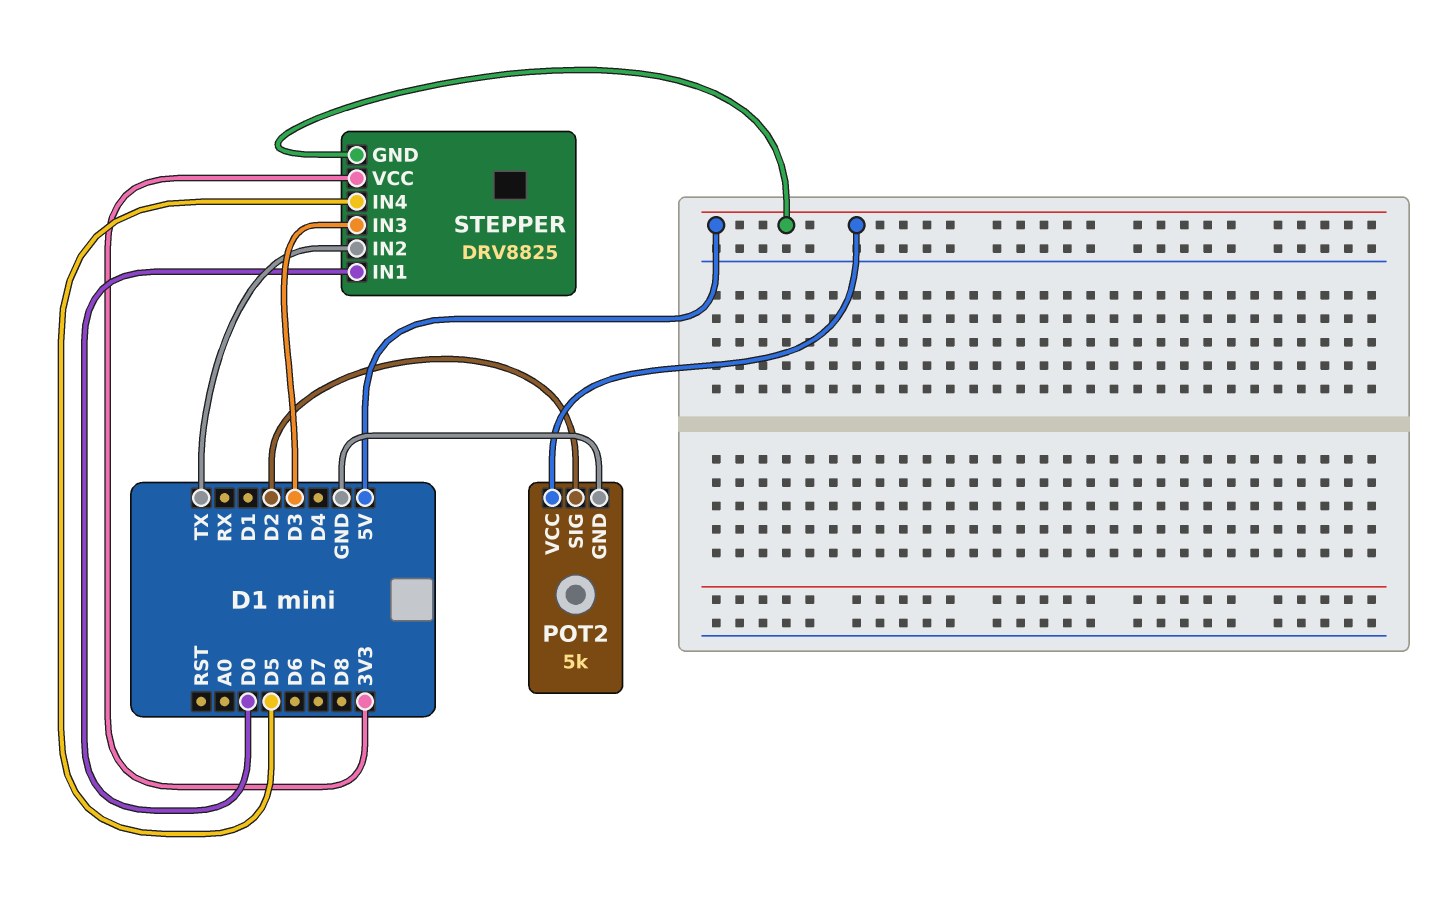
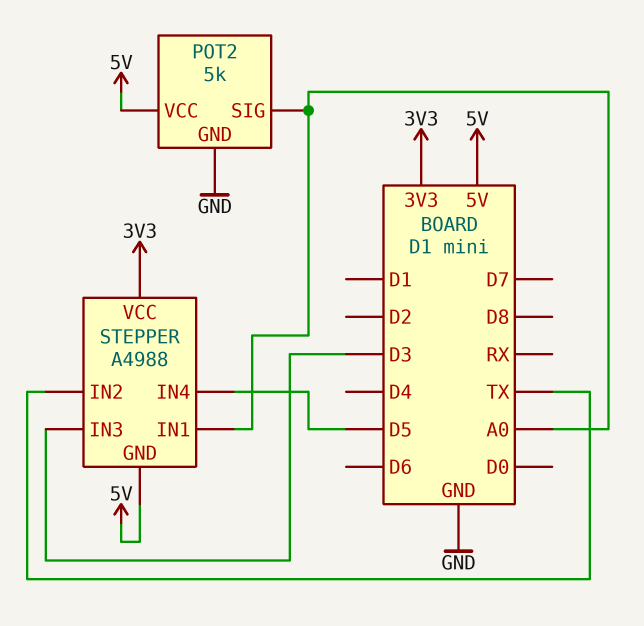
POT2 pin SIG: D2 -> A0
STEPPER: DRV8825 -> A4988
STEPPER pin IN1: D0 -> A0

